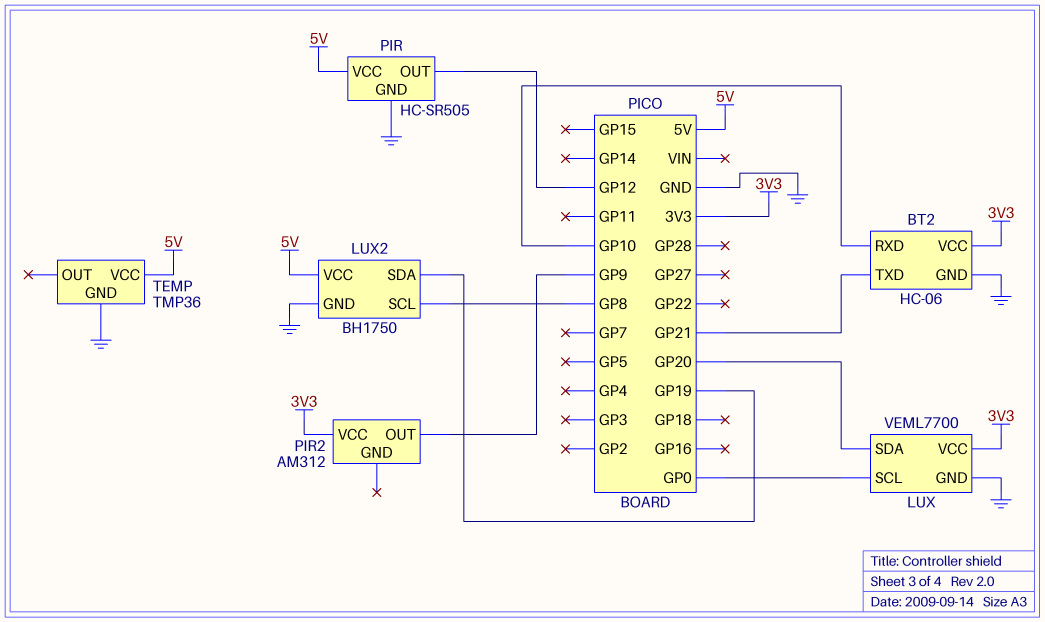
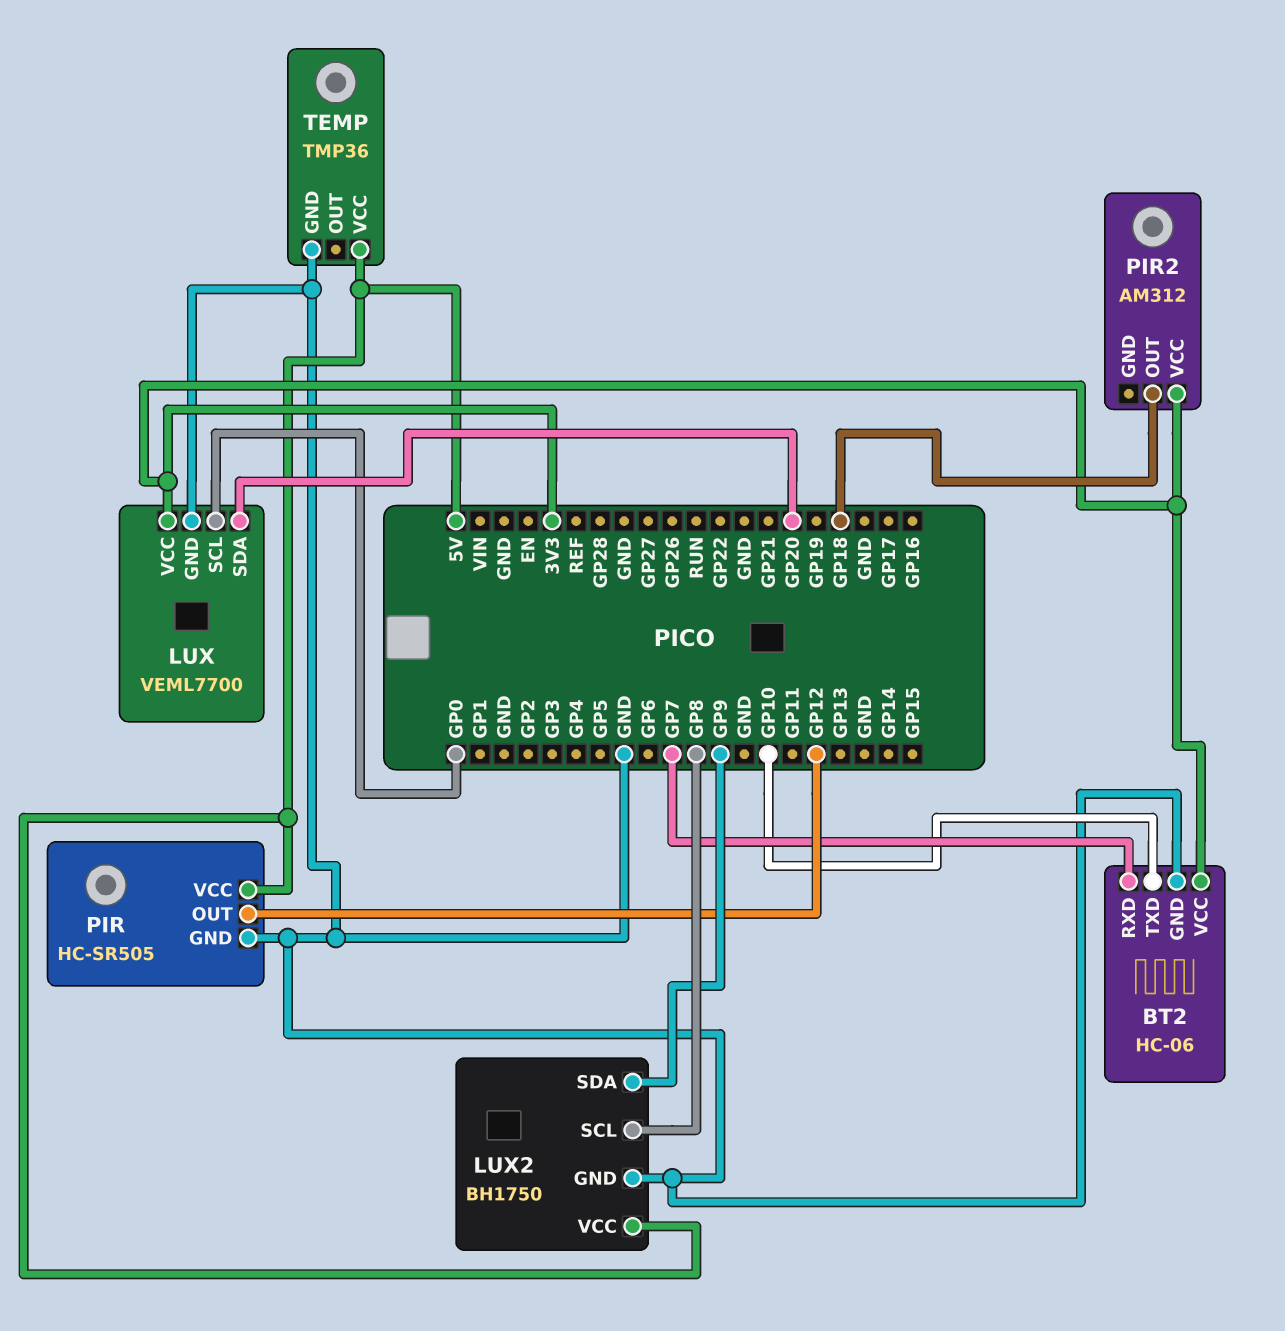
BT2 pin RXD: GP10 -> GP7
BT2 pin TXD: GP21 -> GP10
LUX2 pin SDA: GP19 -> GP9
PIR2 pin OUT: GP9 -> GP18

